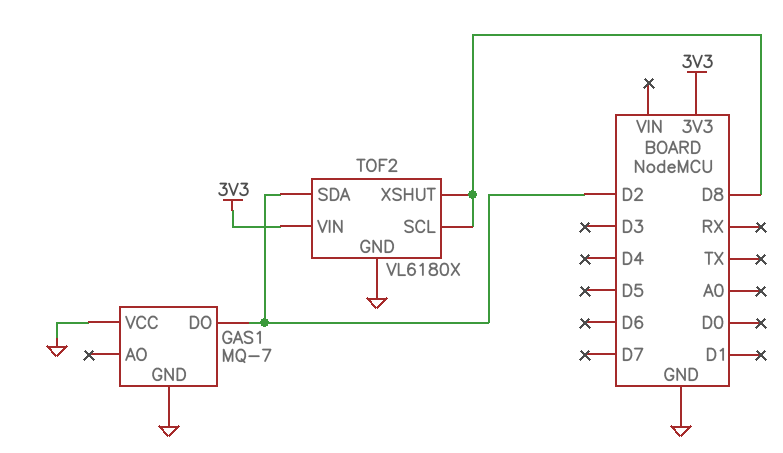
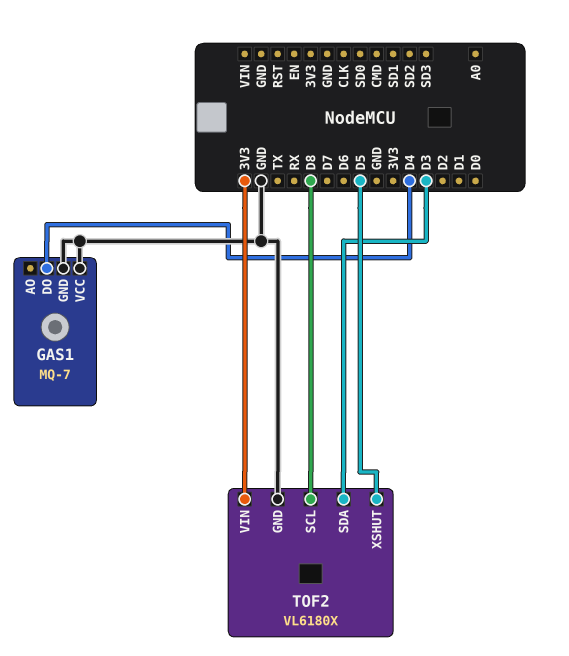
GAS1 pin DO: D2 -> D4
TOF2 pin SDA: D2 -> D3
TOF2 pin XSHUT: D8 -> D5

